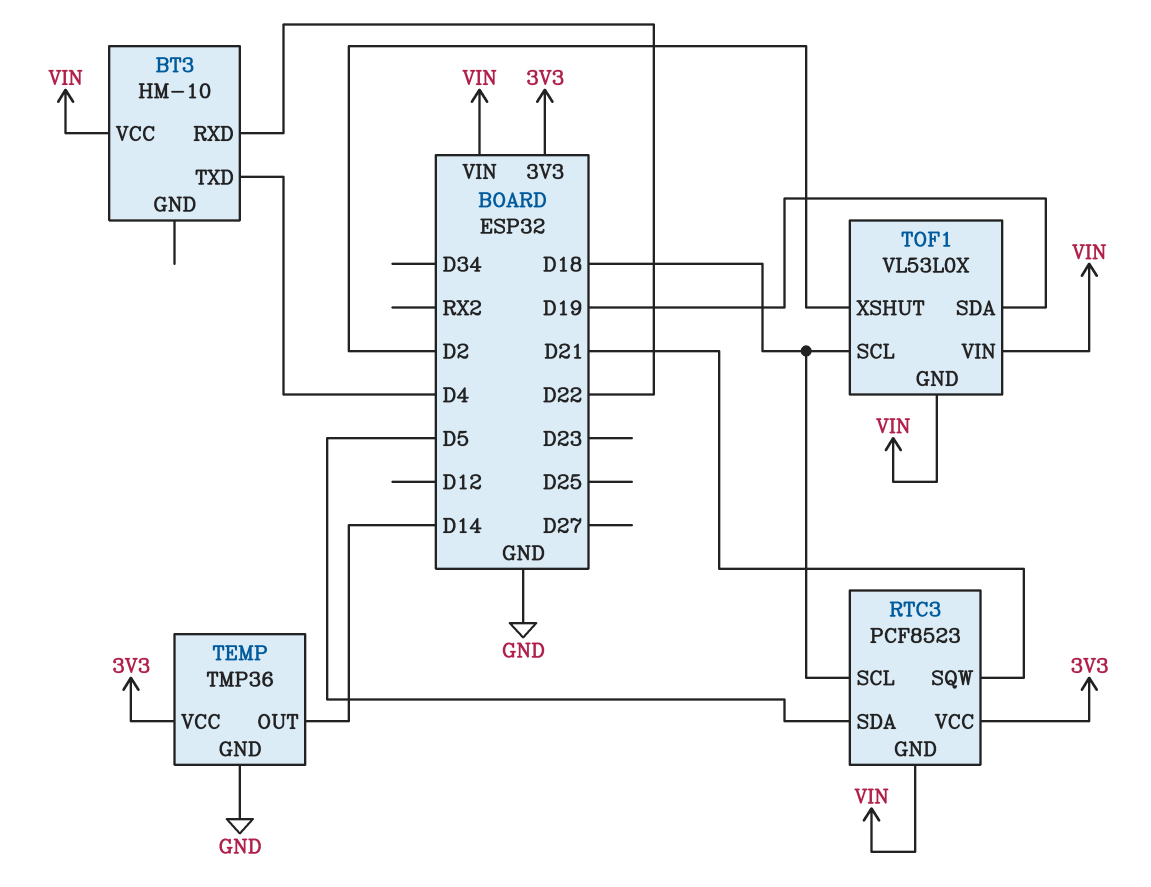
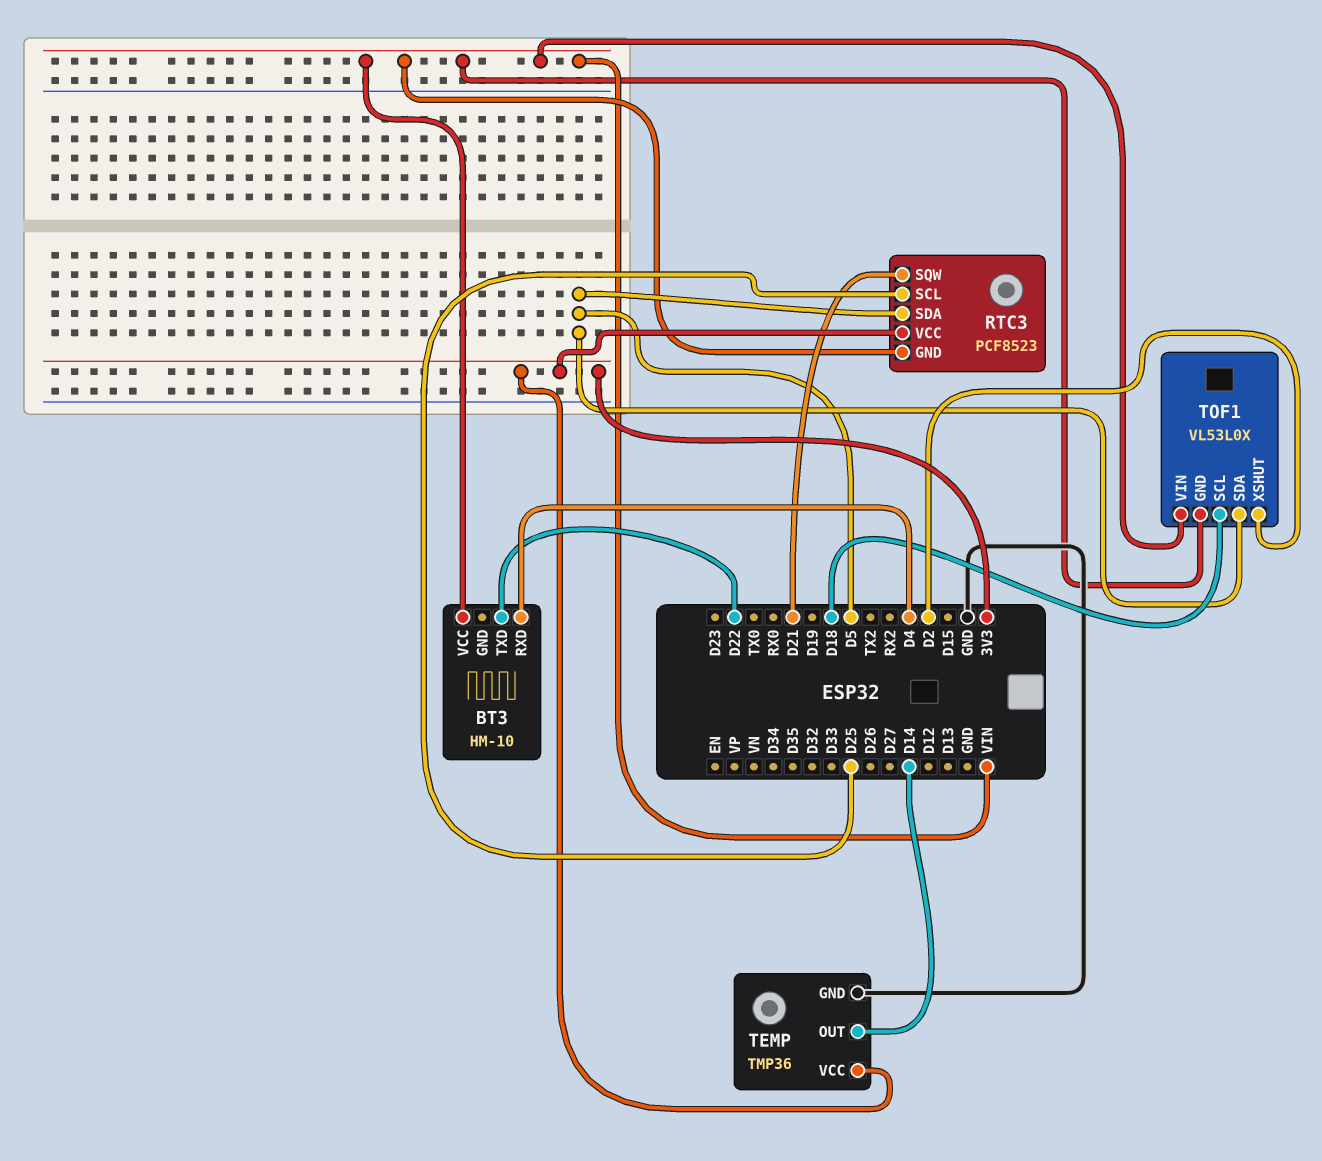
BT3 pin RXD: D22 -> D4
BT3 pin TXD: D4 -> D22
RTC3 pin SCL: D18 -> D25
TOF1 pin SDA: D19 -> D5

